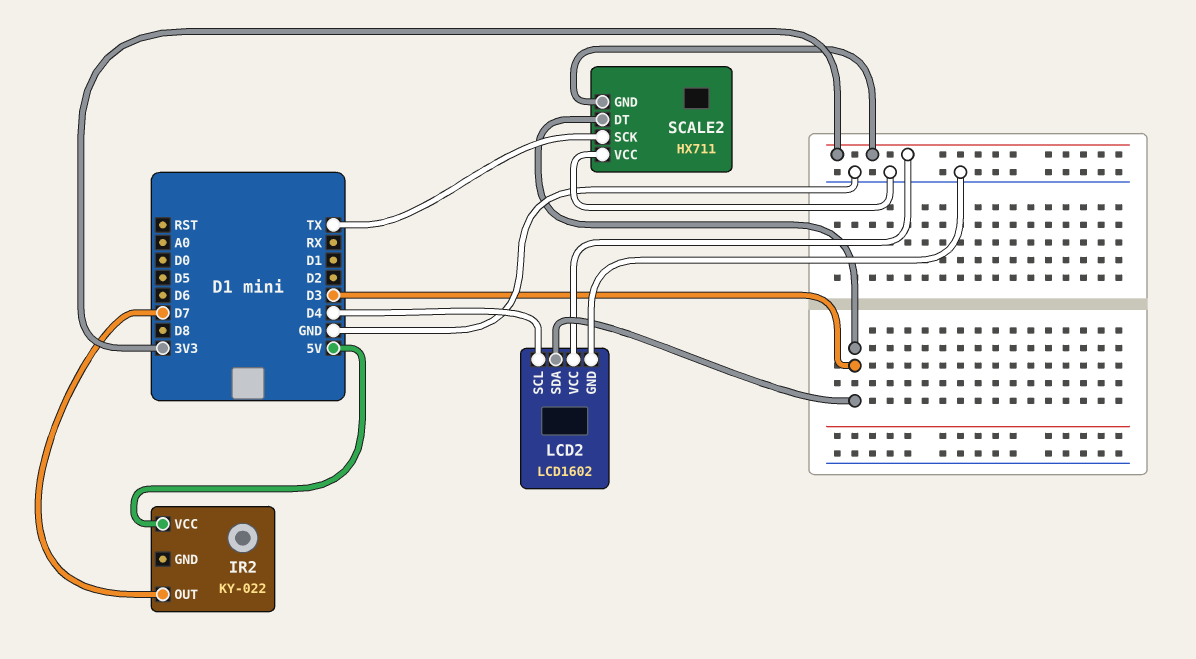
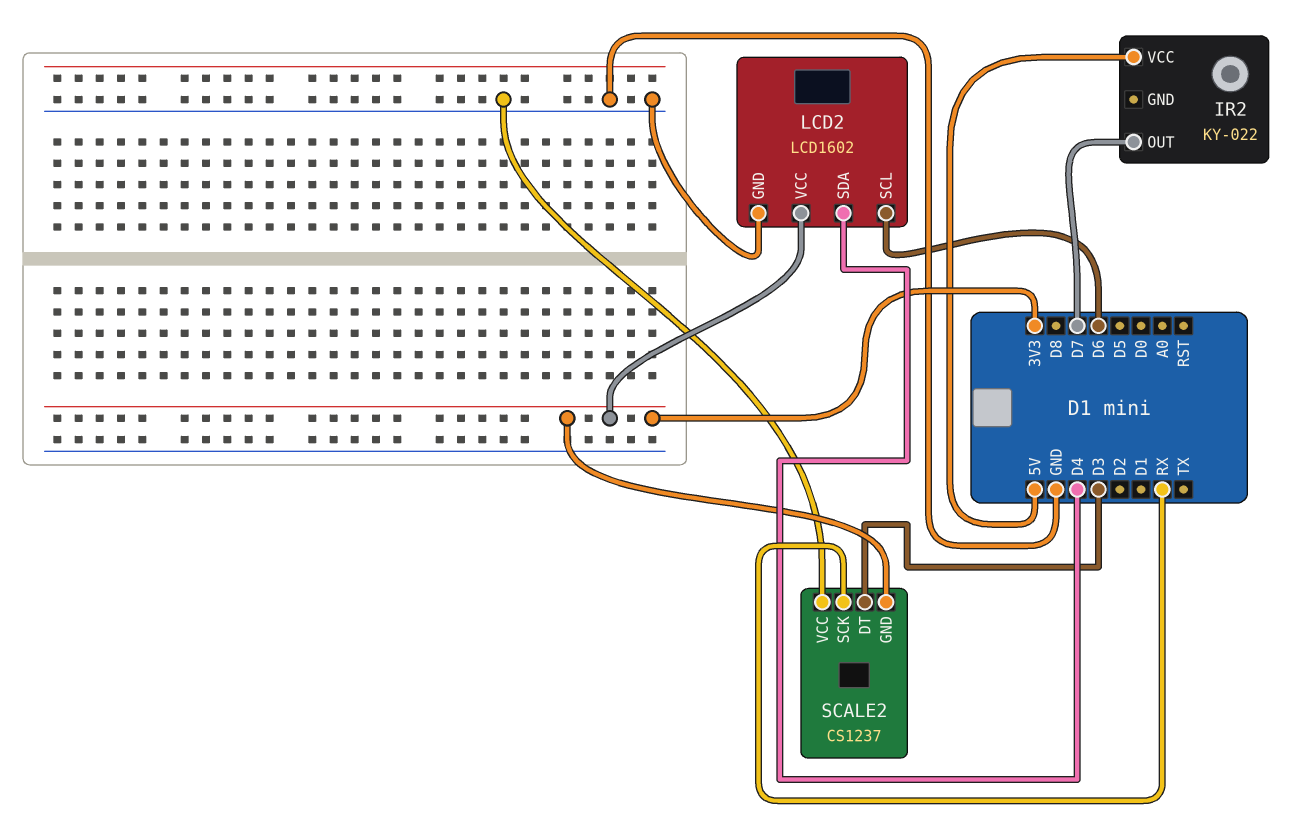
LCD2 pin SCL: D4 -> D6
LCD2 pin SDA: D3 -> D4
SCALE2: HX711 -> CS1237
SCALE2 pin SCK: TX -> RX

